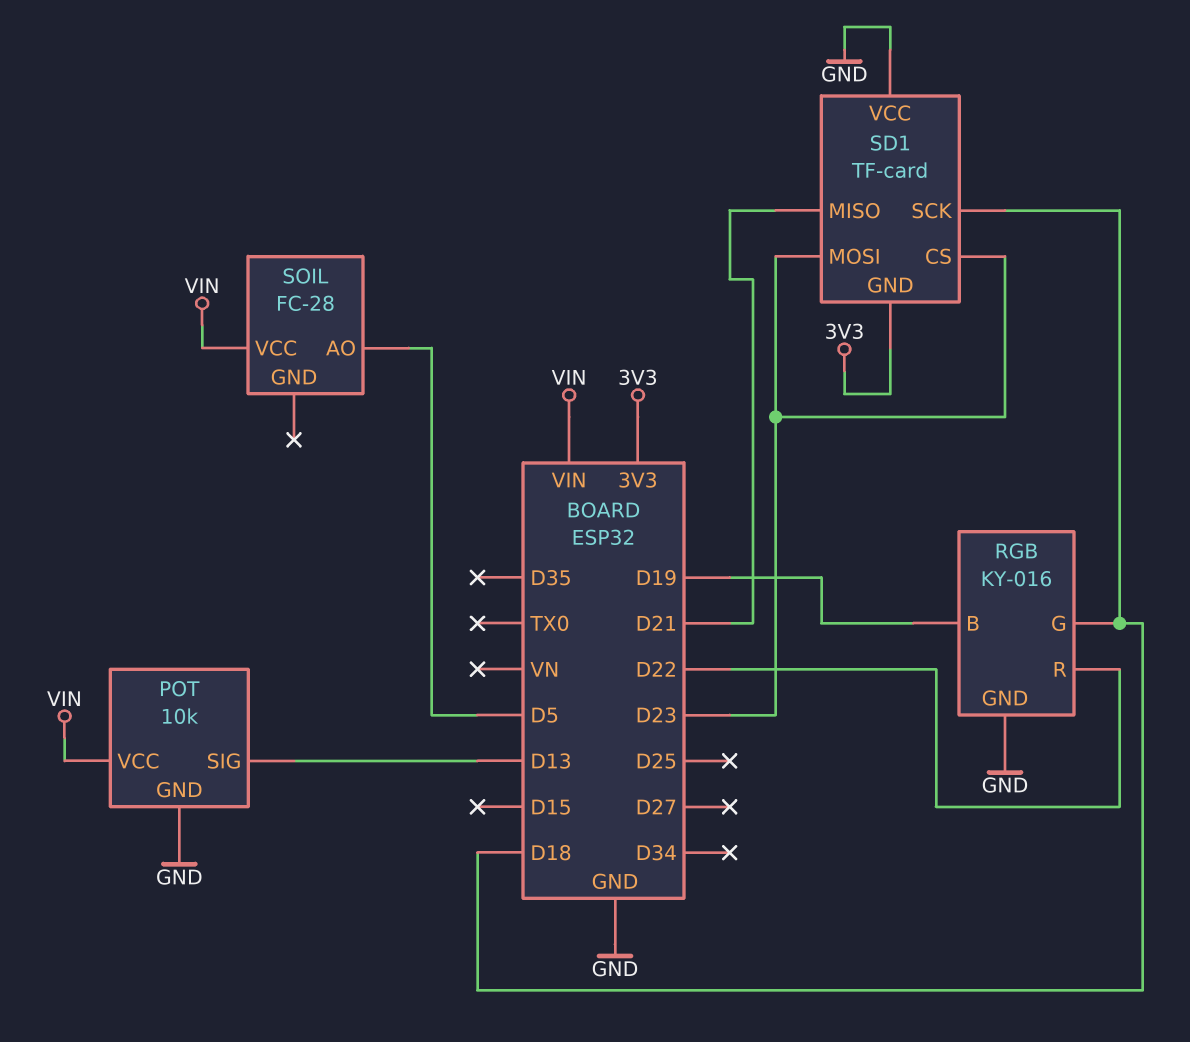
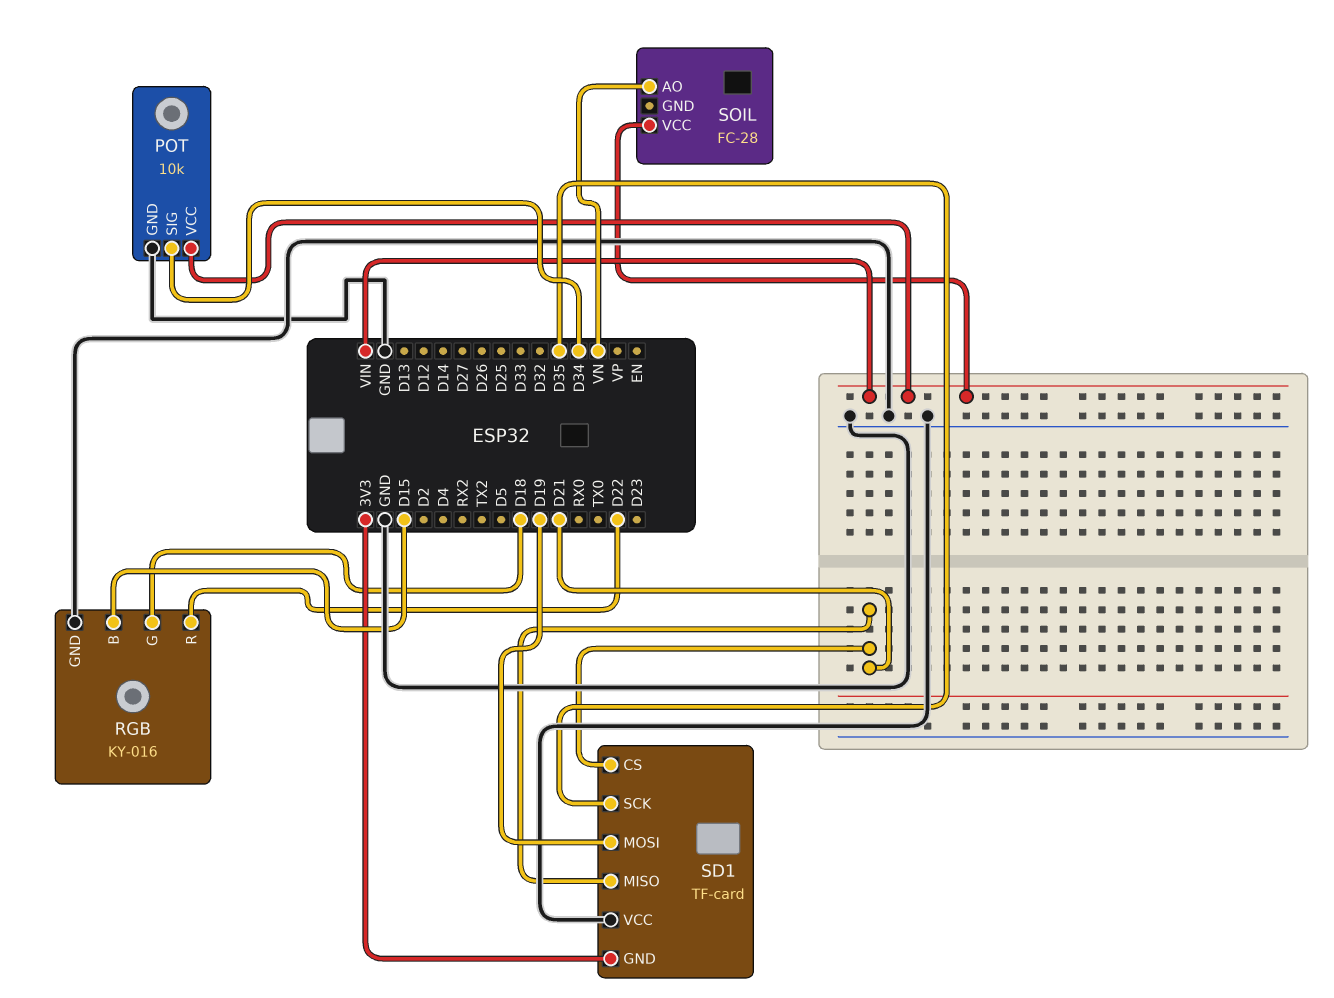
POT pin SIG: D13 -> D34
RGB pin B: D19 -> D15
SD1 pin CS: D23 -> D21
SD1 pin MOSI: D23 -> D19
SD1 pin SCK: D18 -> D35
SOIL pin AO: D5 -> VN

